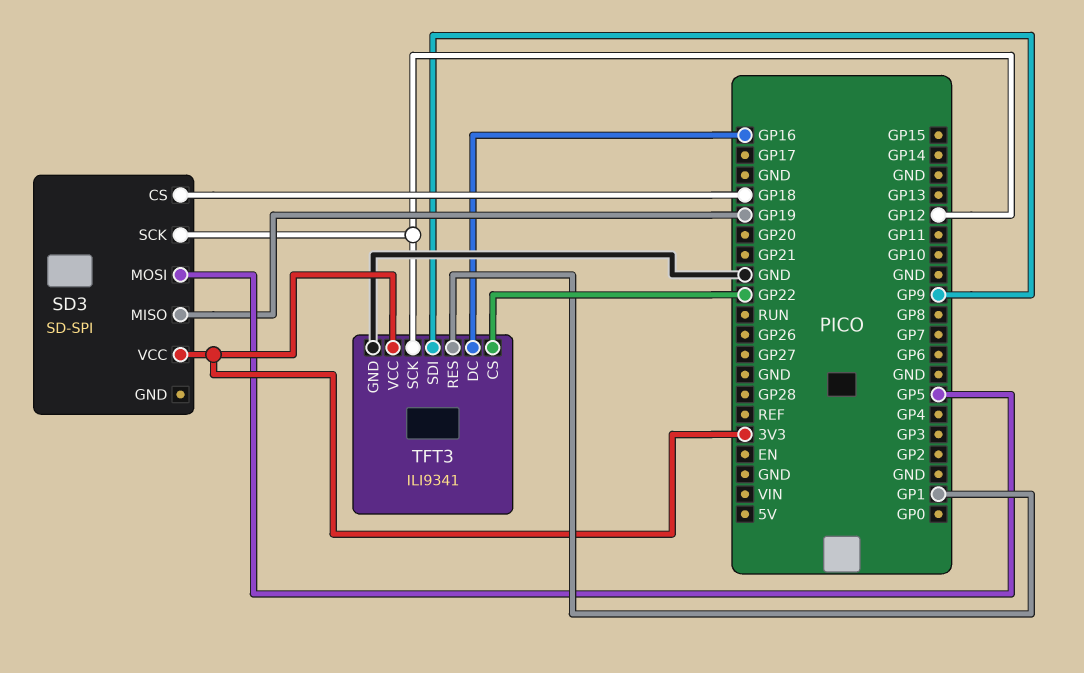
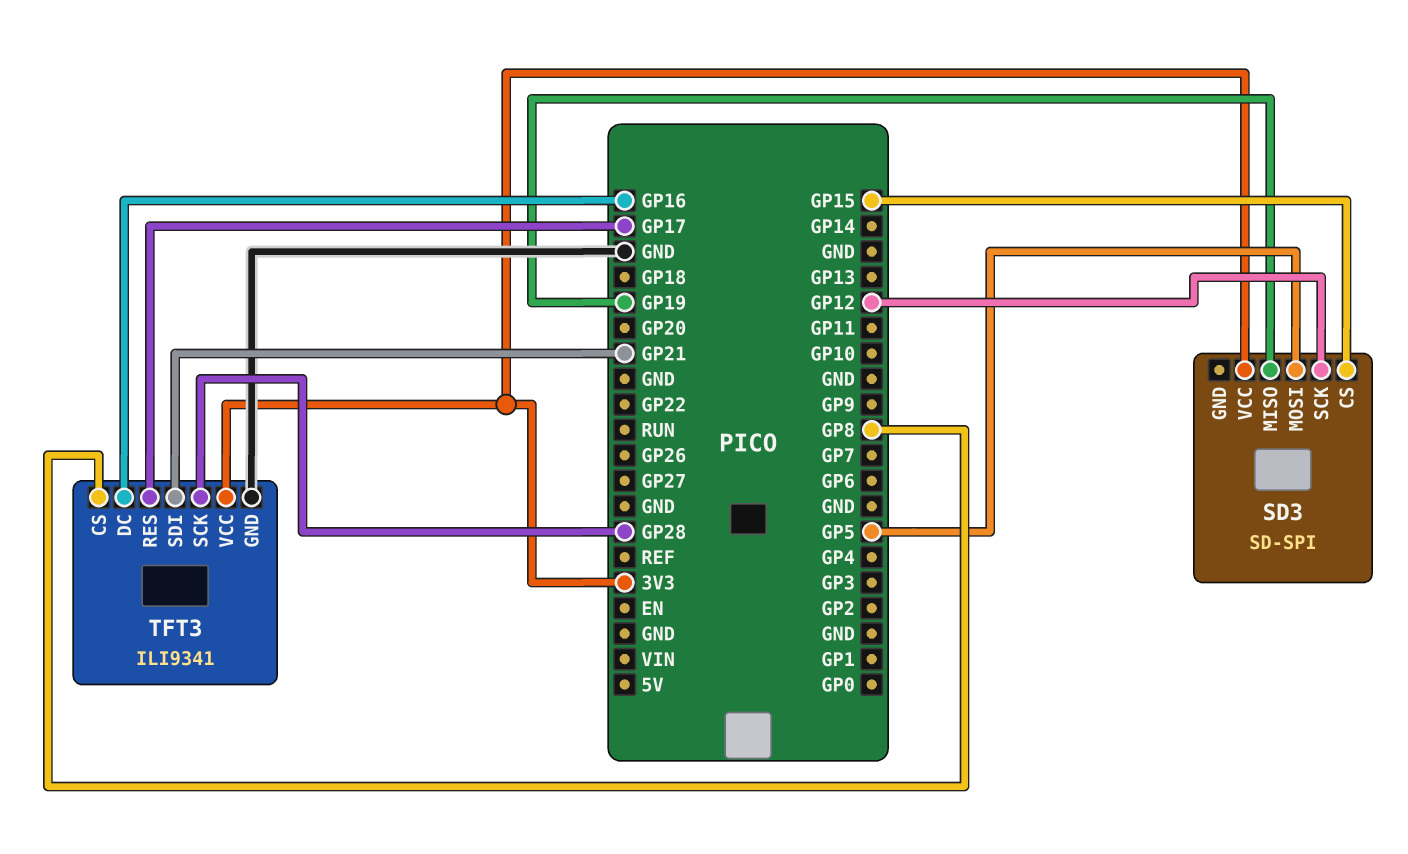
SD3 pin CS: GP18 -> GP15
TFT3 pin CS: GP22 -> GP8
TFT3 pin RES: GP1 -> GP17
TFT3 pin SCK: GP12 -> GP28
TFT3 pin SDI: GP9 -> GP21

